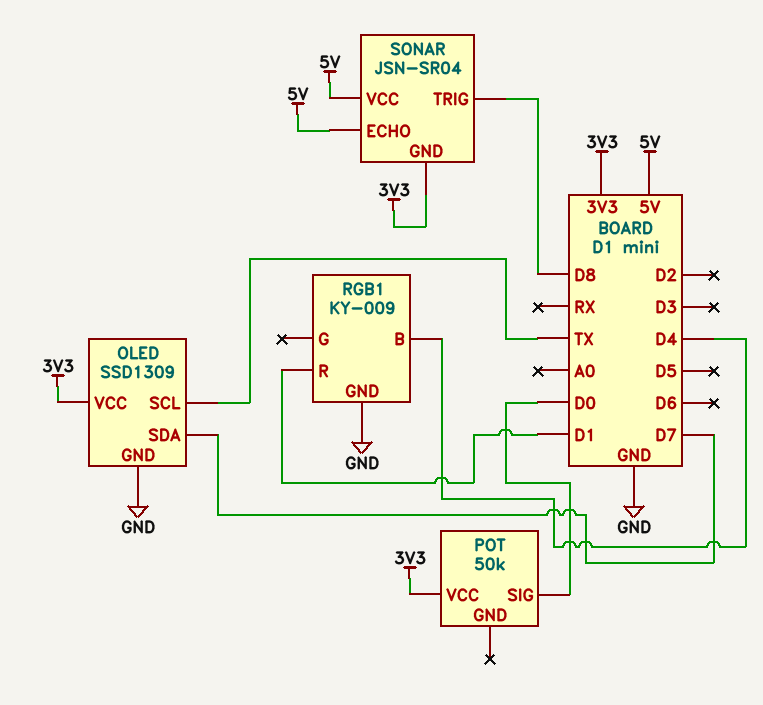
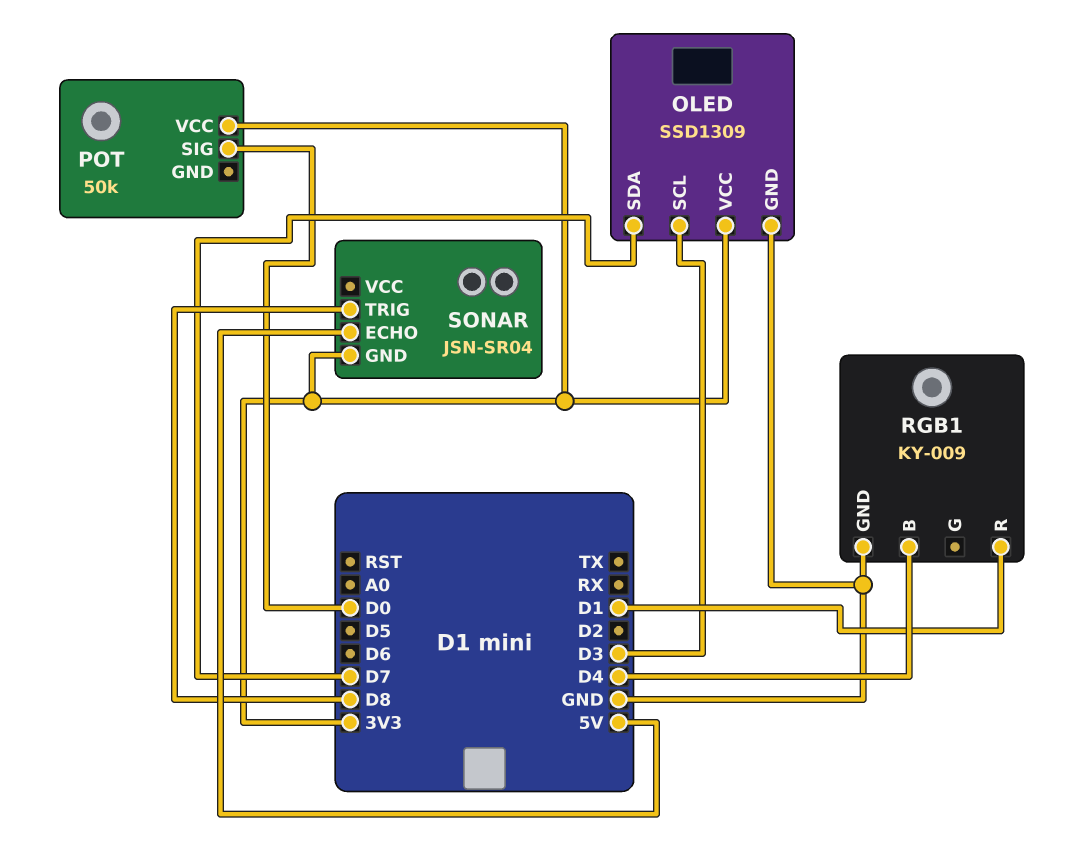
OLED pin SCL: TX -> D3
SONAR pin VCC: 5V -> none

